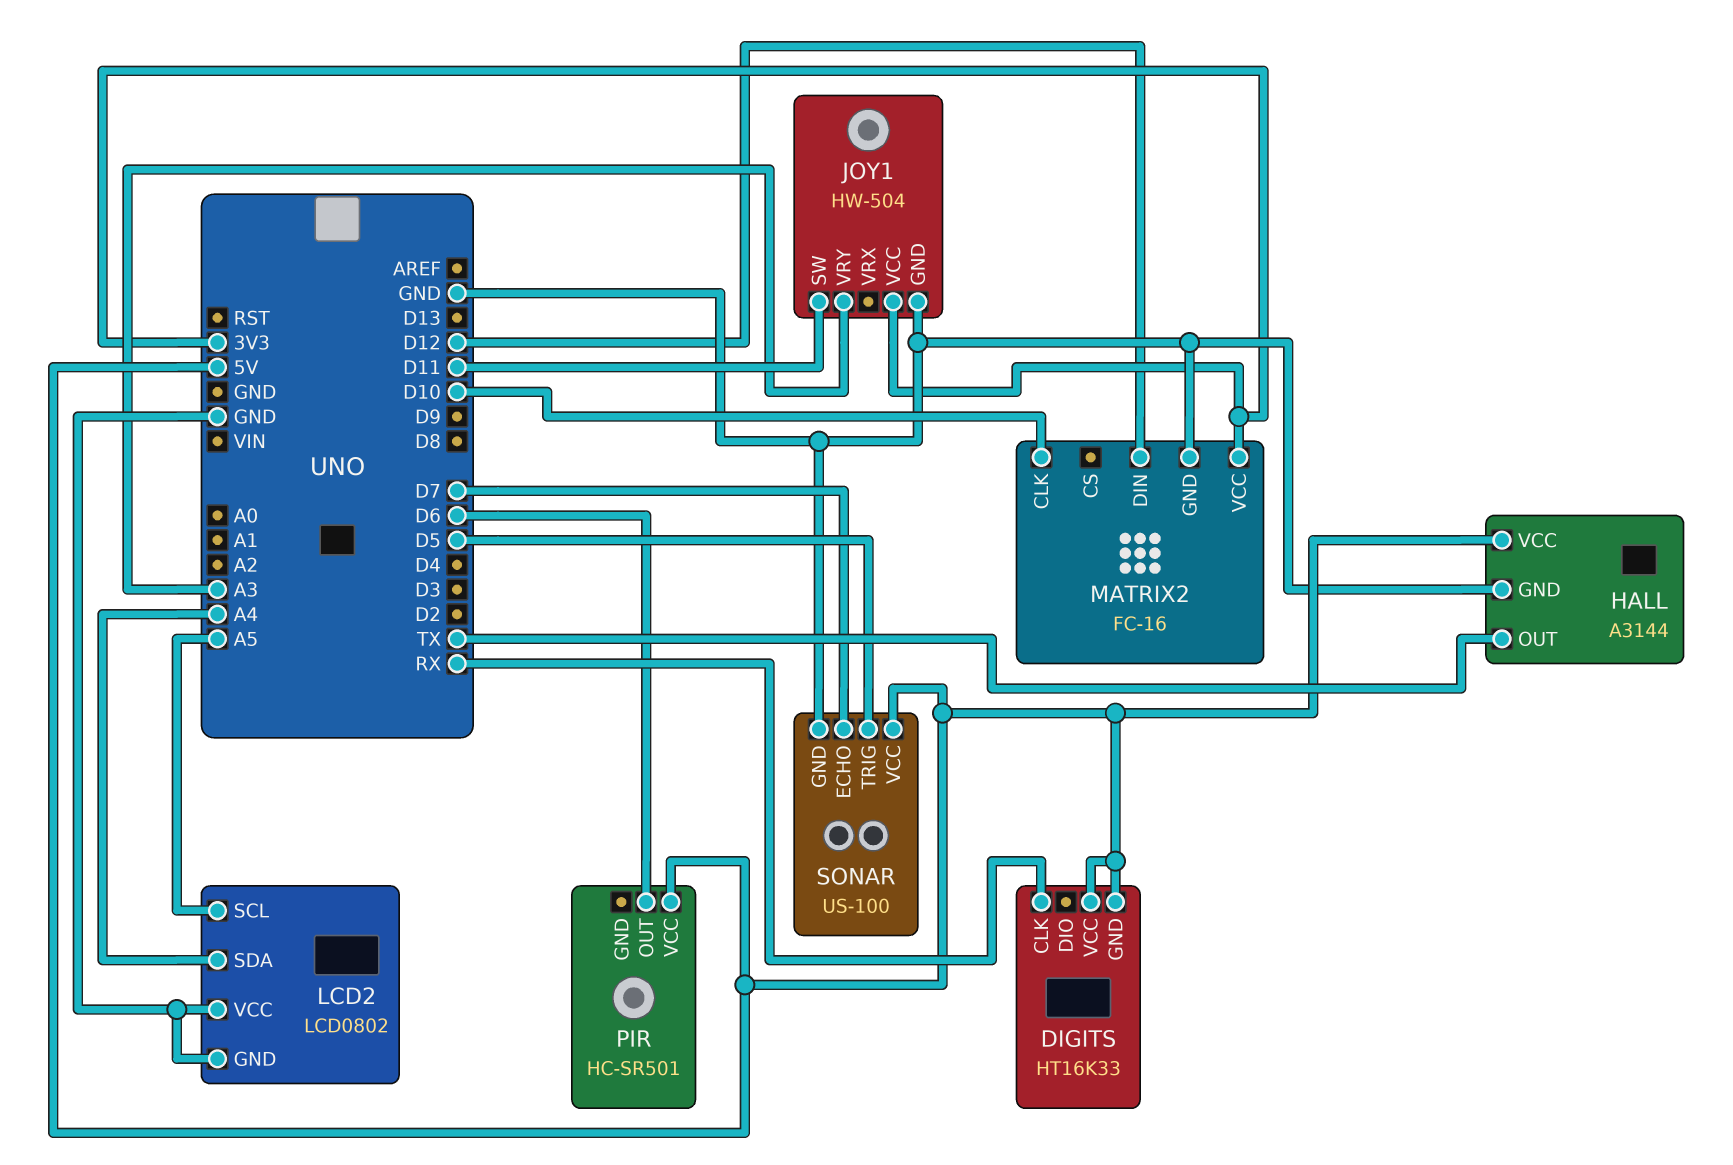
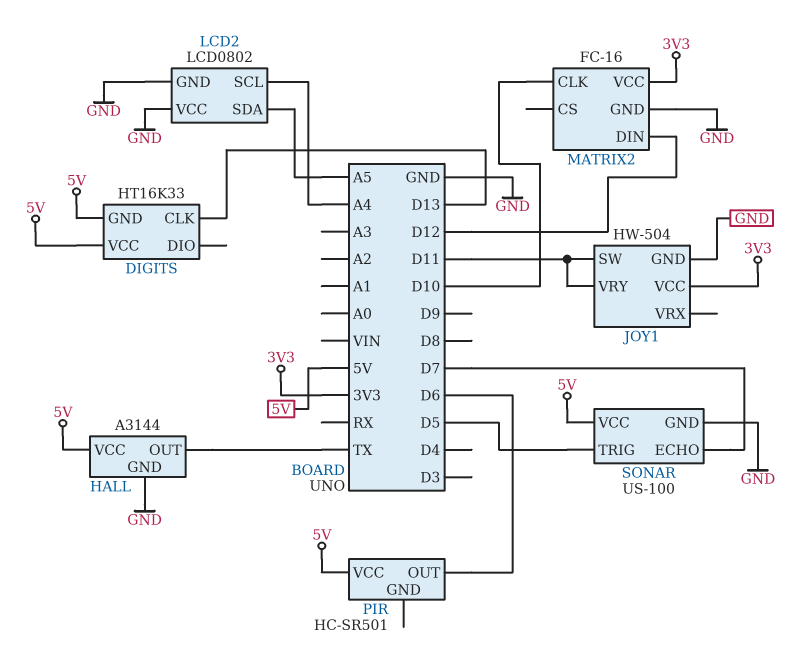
DIGITS pin CLK: RX -> D13
JOY1 pin VRY: A3 -> D11
LCD2 pin SCL: A5 -> A4
LCD2 pin SDA: A4 -> A5

